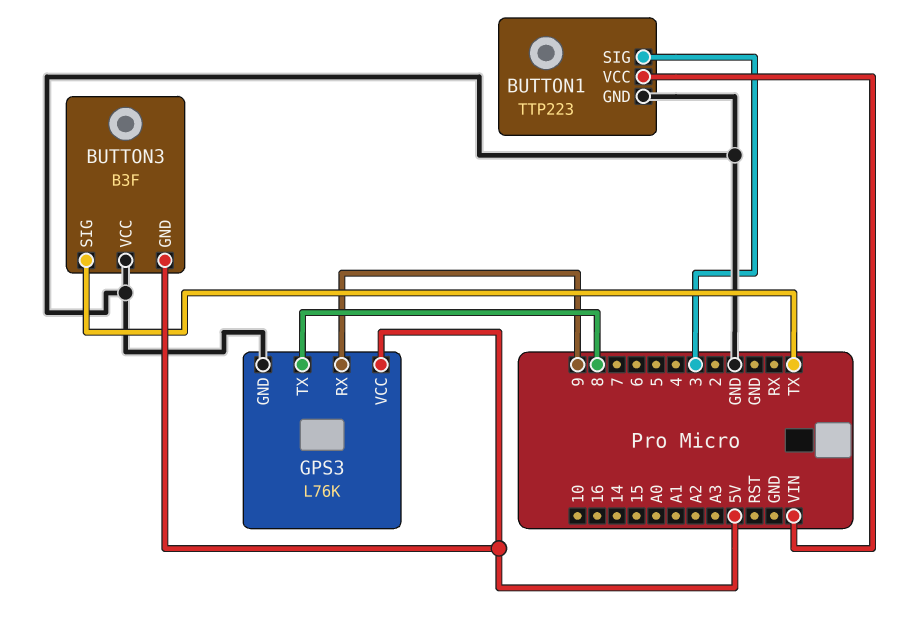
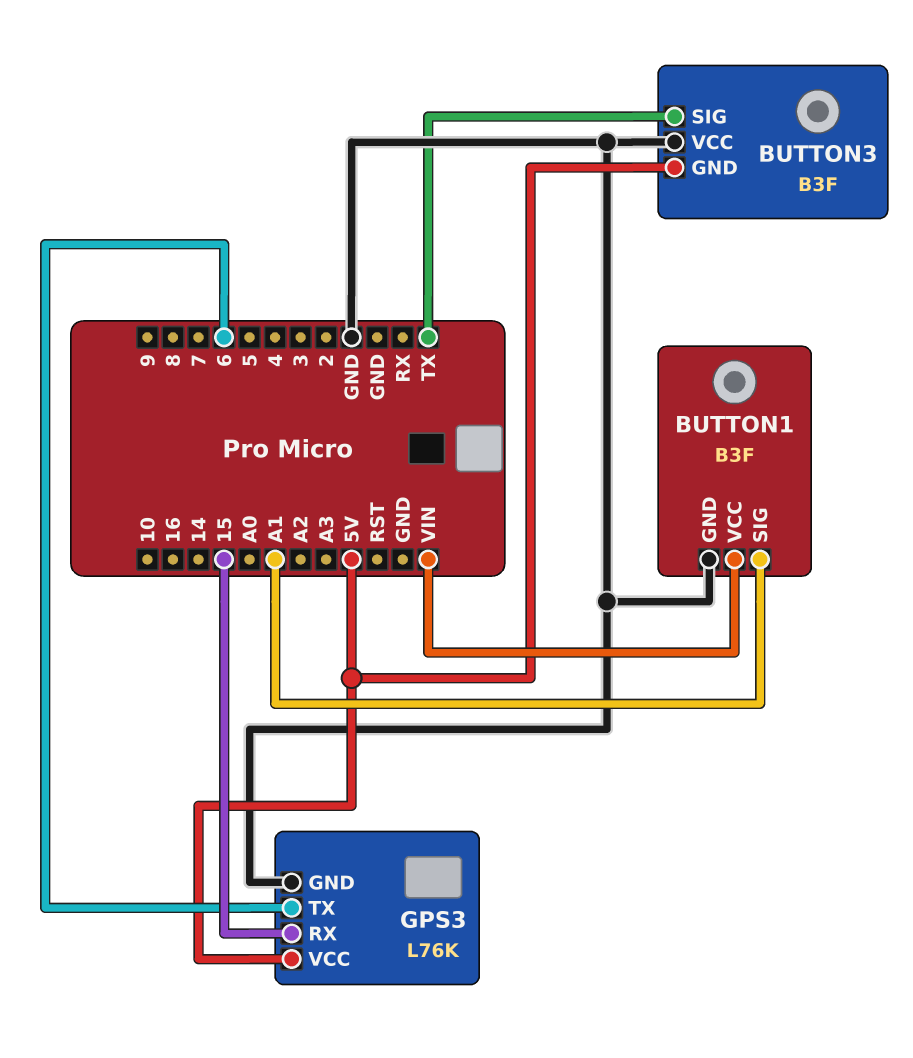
BUTTON1: TTP223 -> B3F
BUTTON1 pin SIG: 3 -> A1
GPS3 pin RX: 9 -> 15
GPS3 pin TX: 8 -> 6

